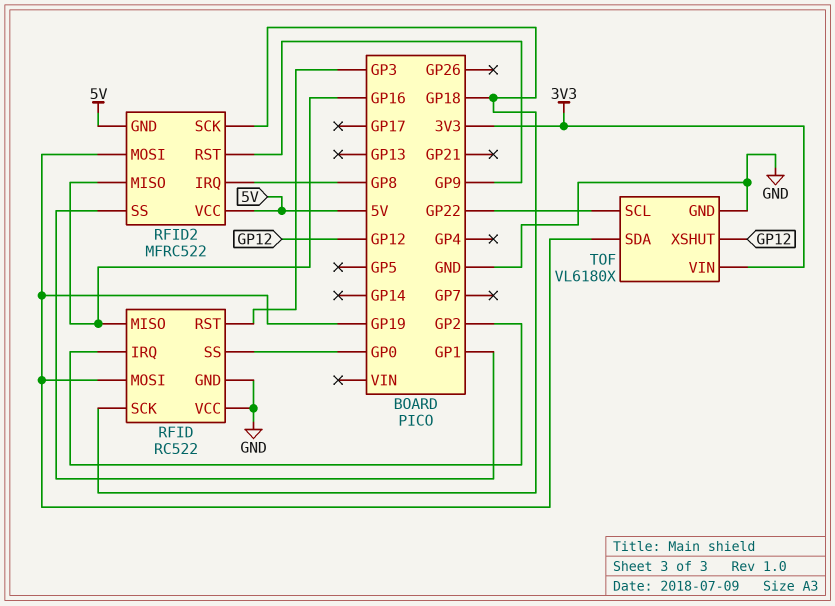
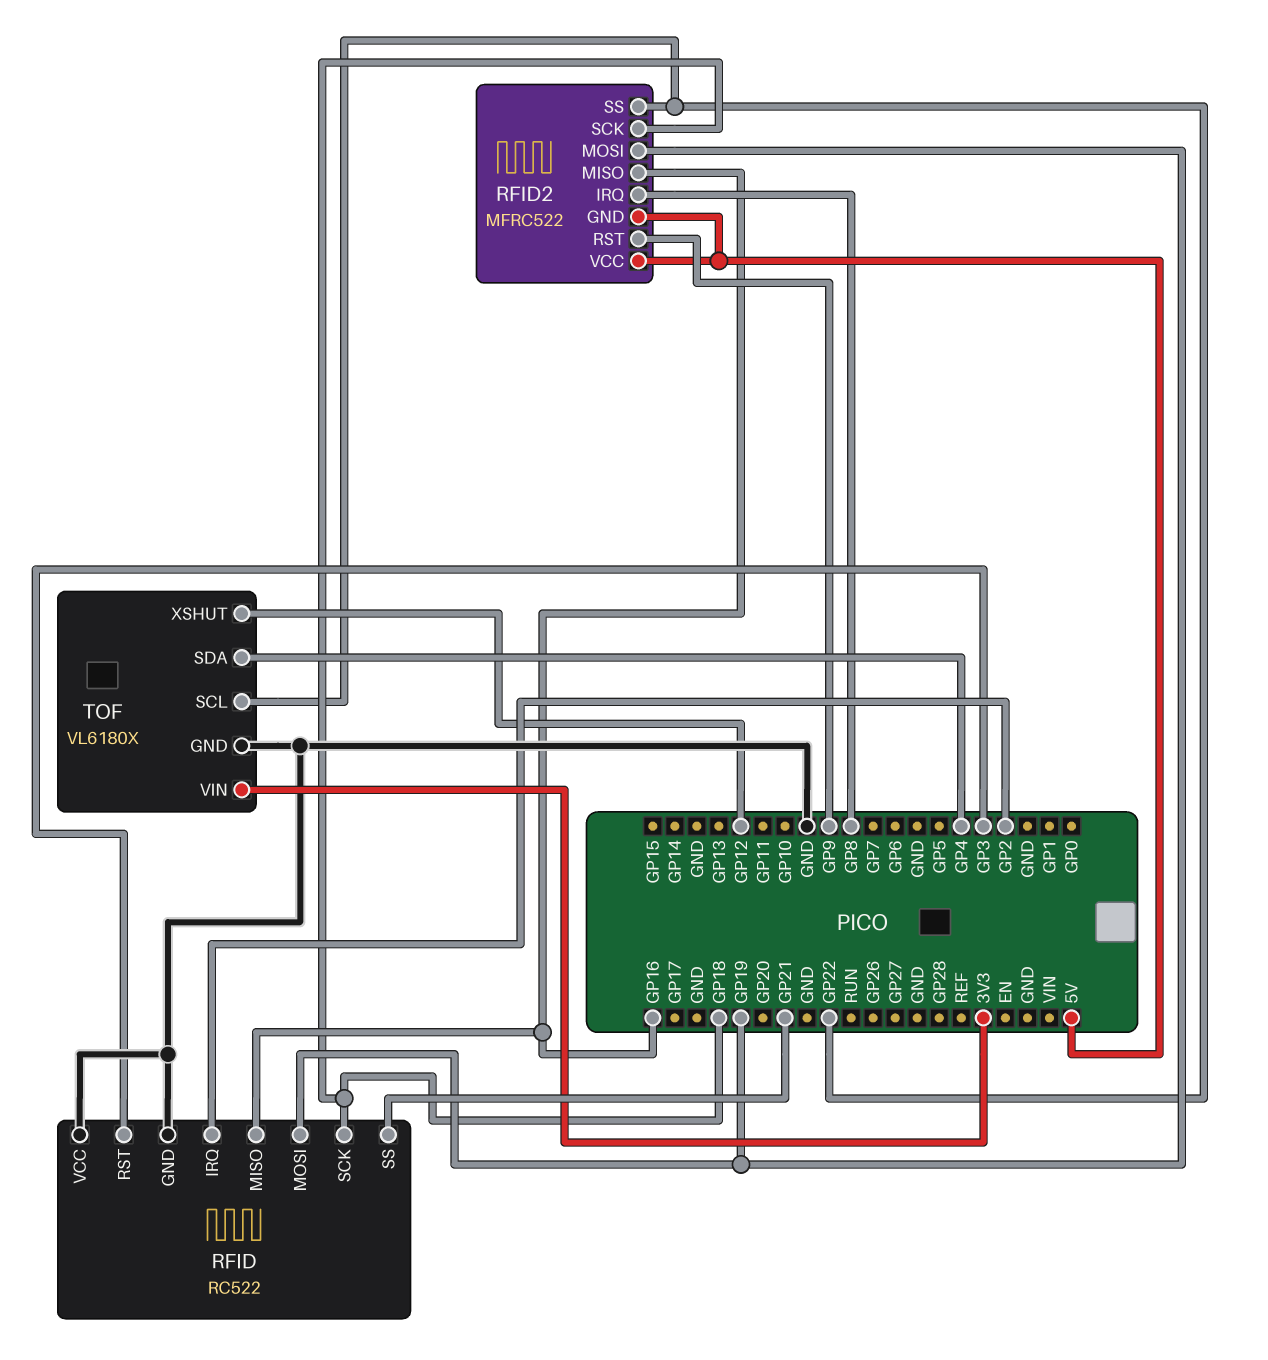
RFID pin SS: GP0 -> GP21
RFID2 pin SS: GP1 -> GP22
TOF pin SDA: GP19 -> GP4

